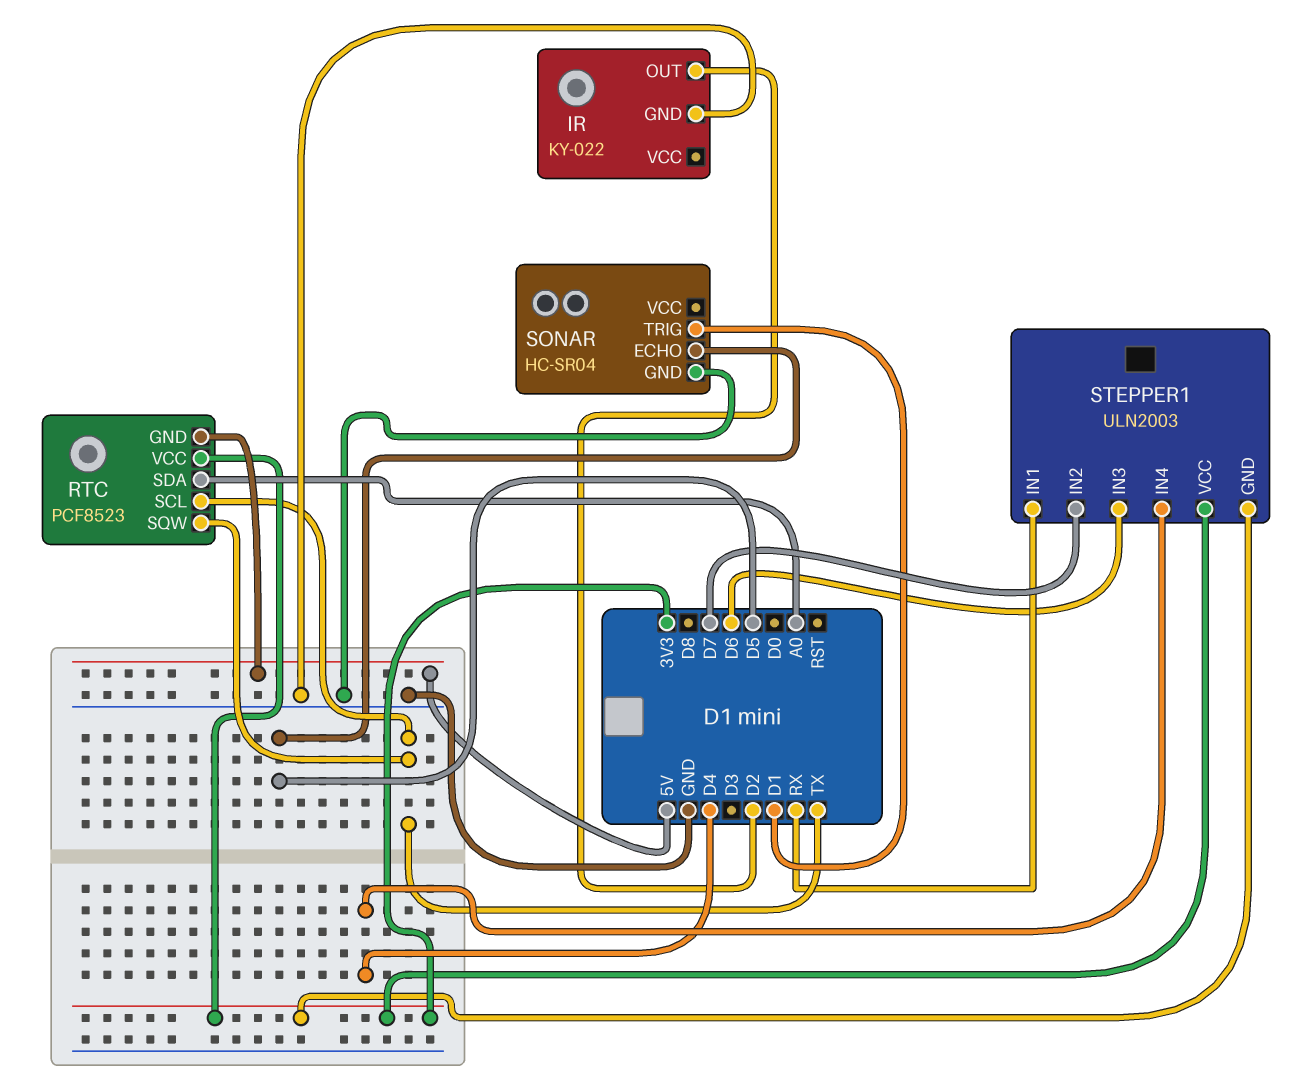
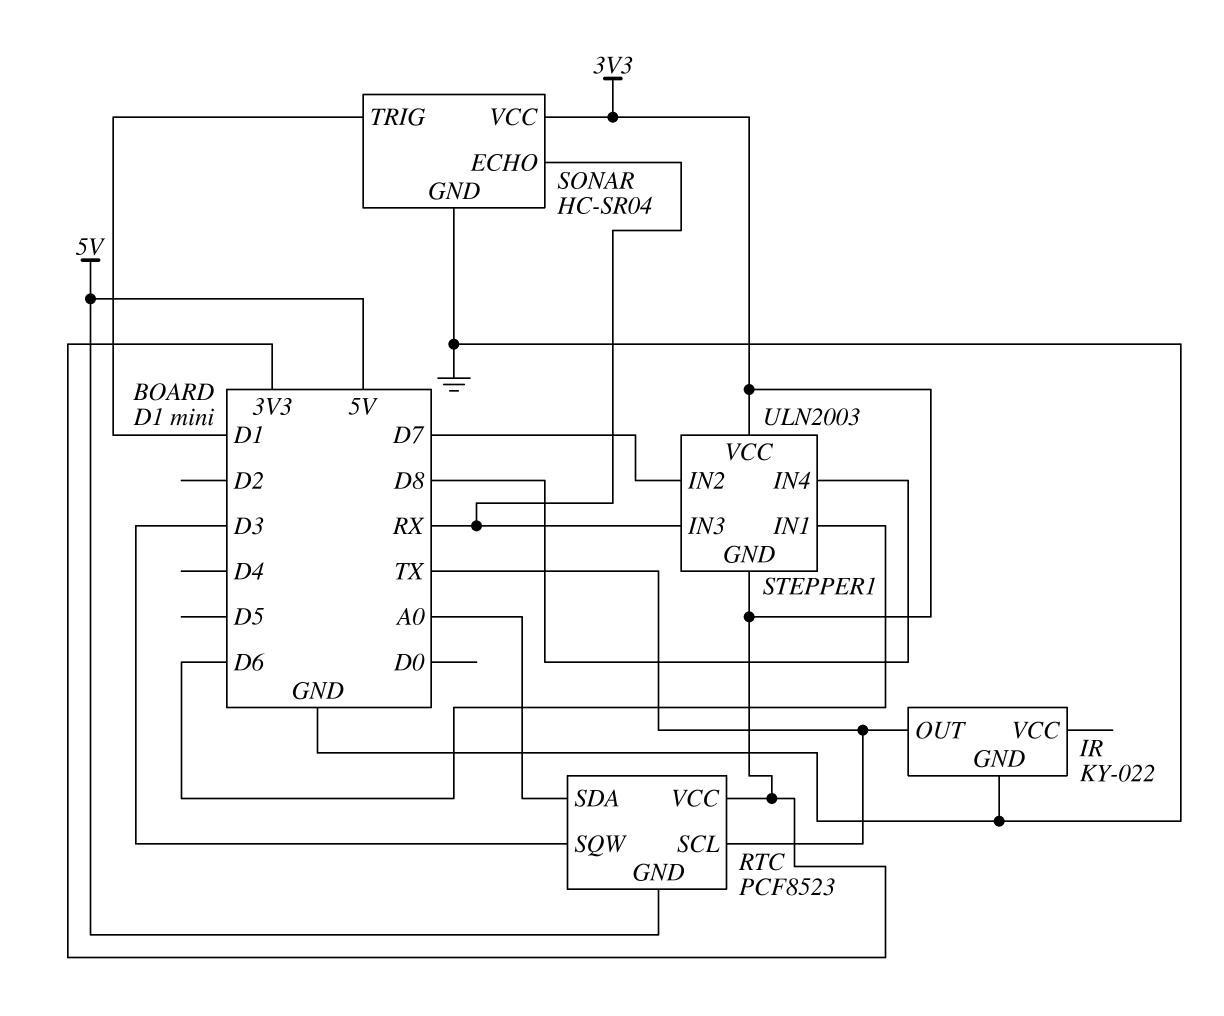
IR pin OUT: D2 -> TX
RTC pin SQW: TX -> D3
SONAR pin ECHO: D5 -> RX
SONAR pin VCC: none -> 3V3
STEPPER1 pin IN1: RX -> D6
STEPPER1 pin IN3: D6 -> RX
STEPPER1 pin IN4: D4 -> D8

